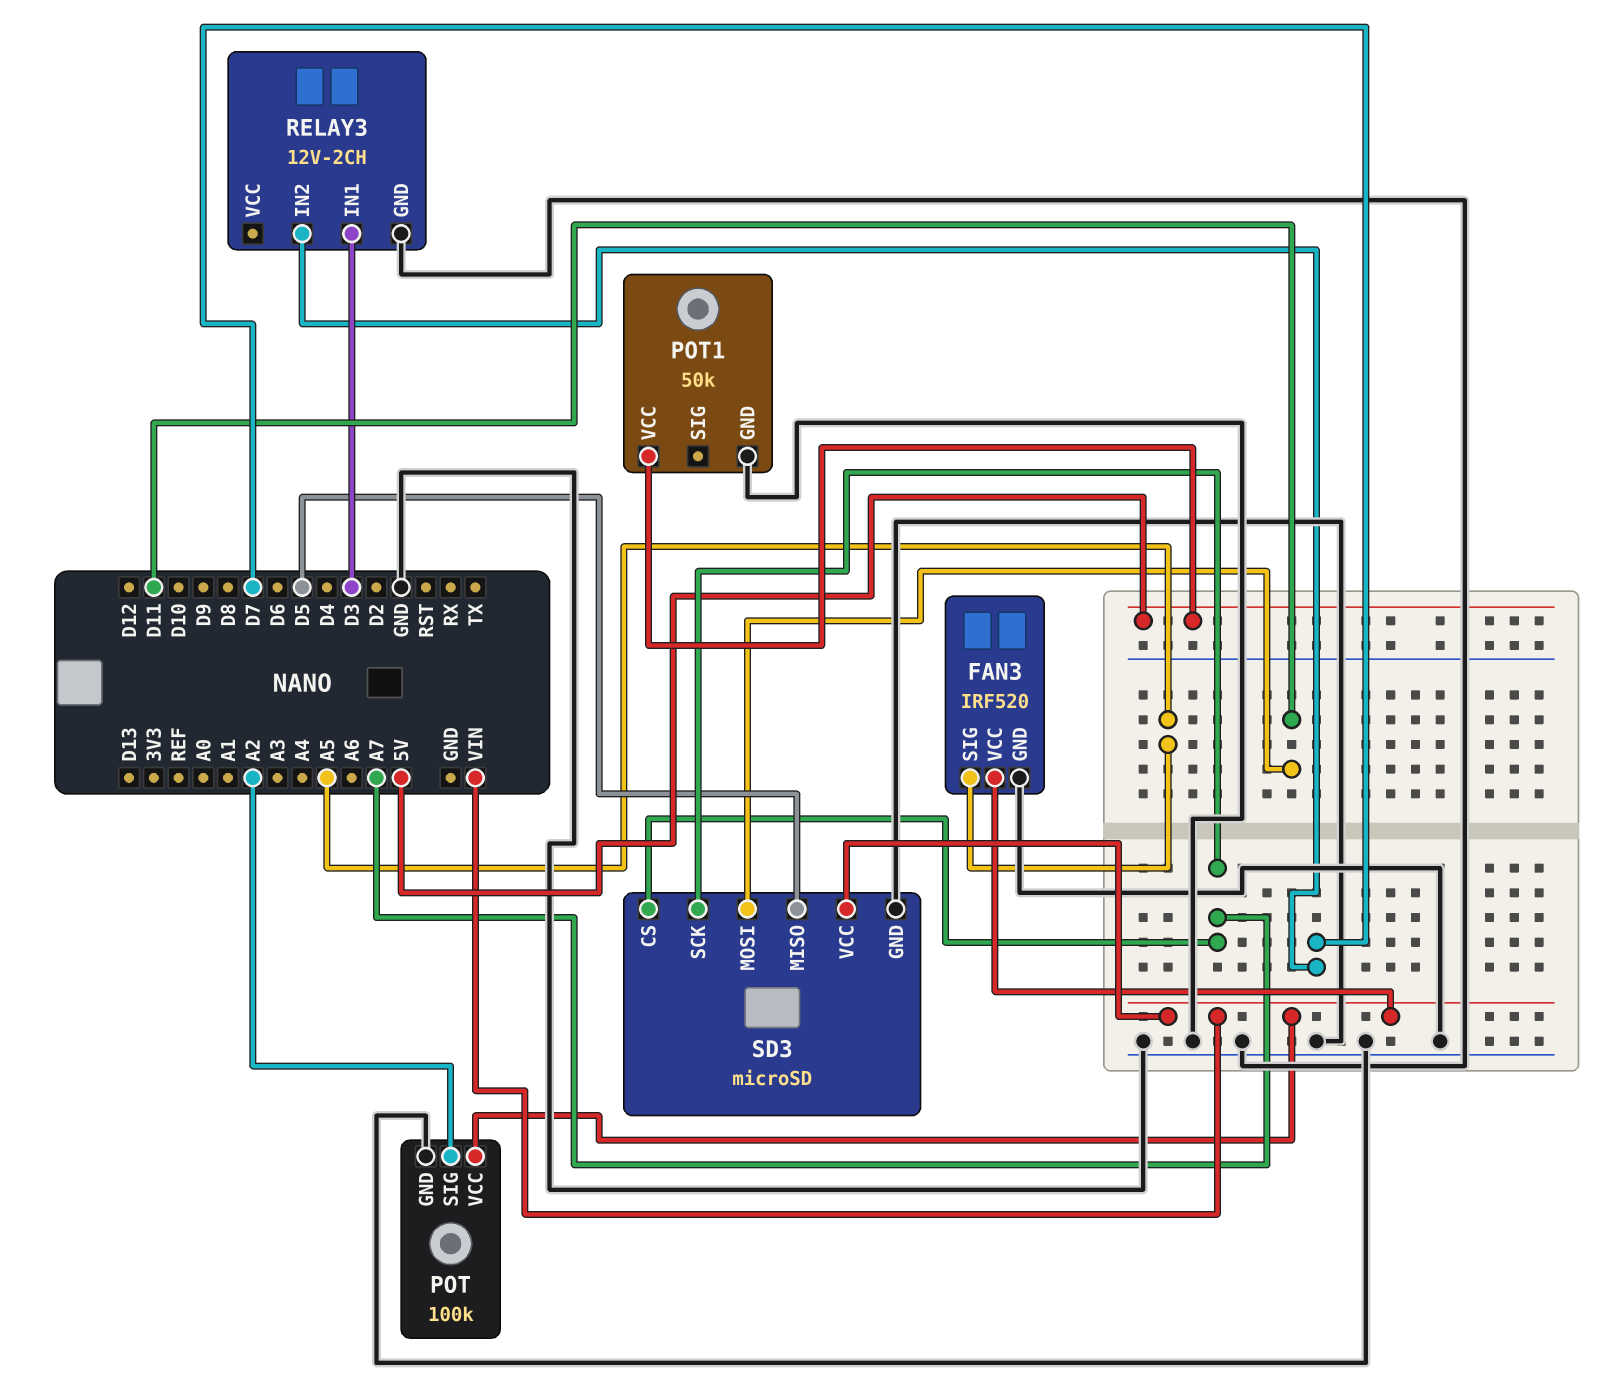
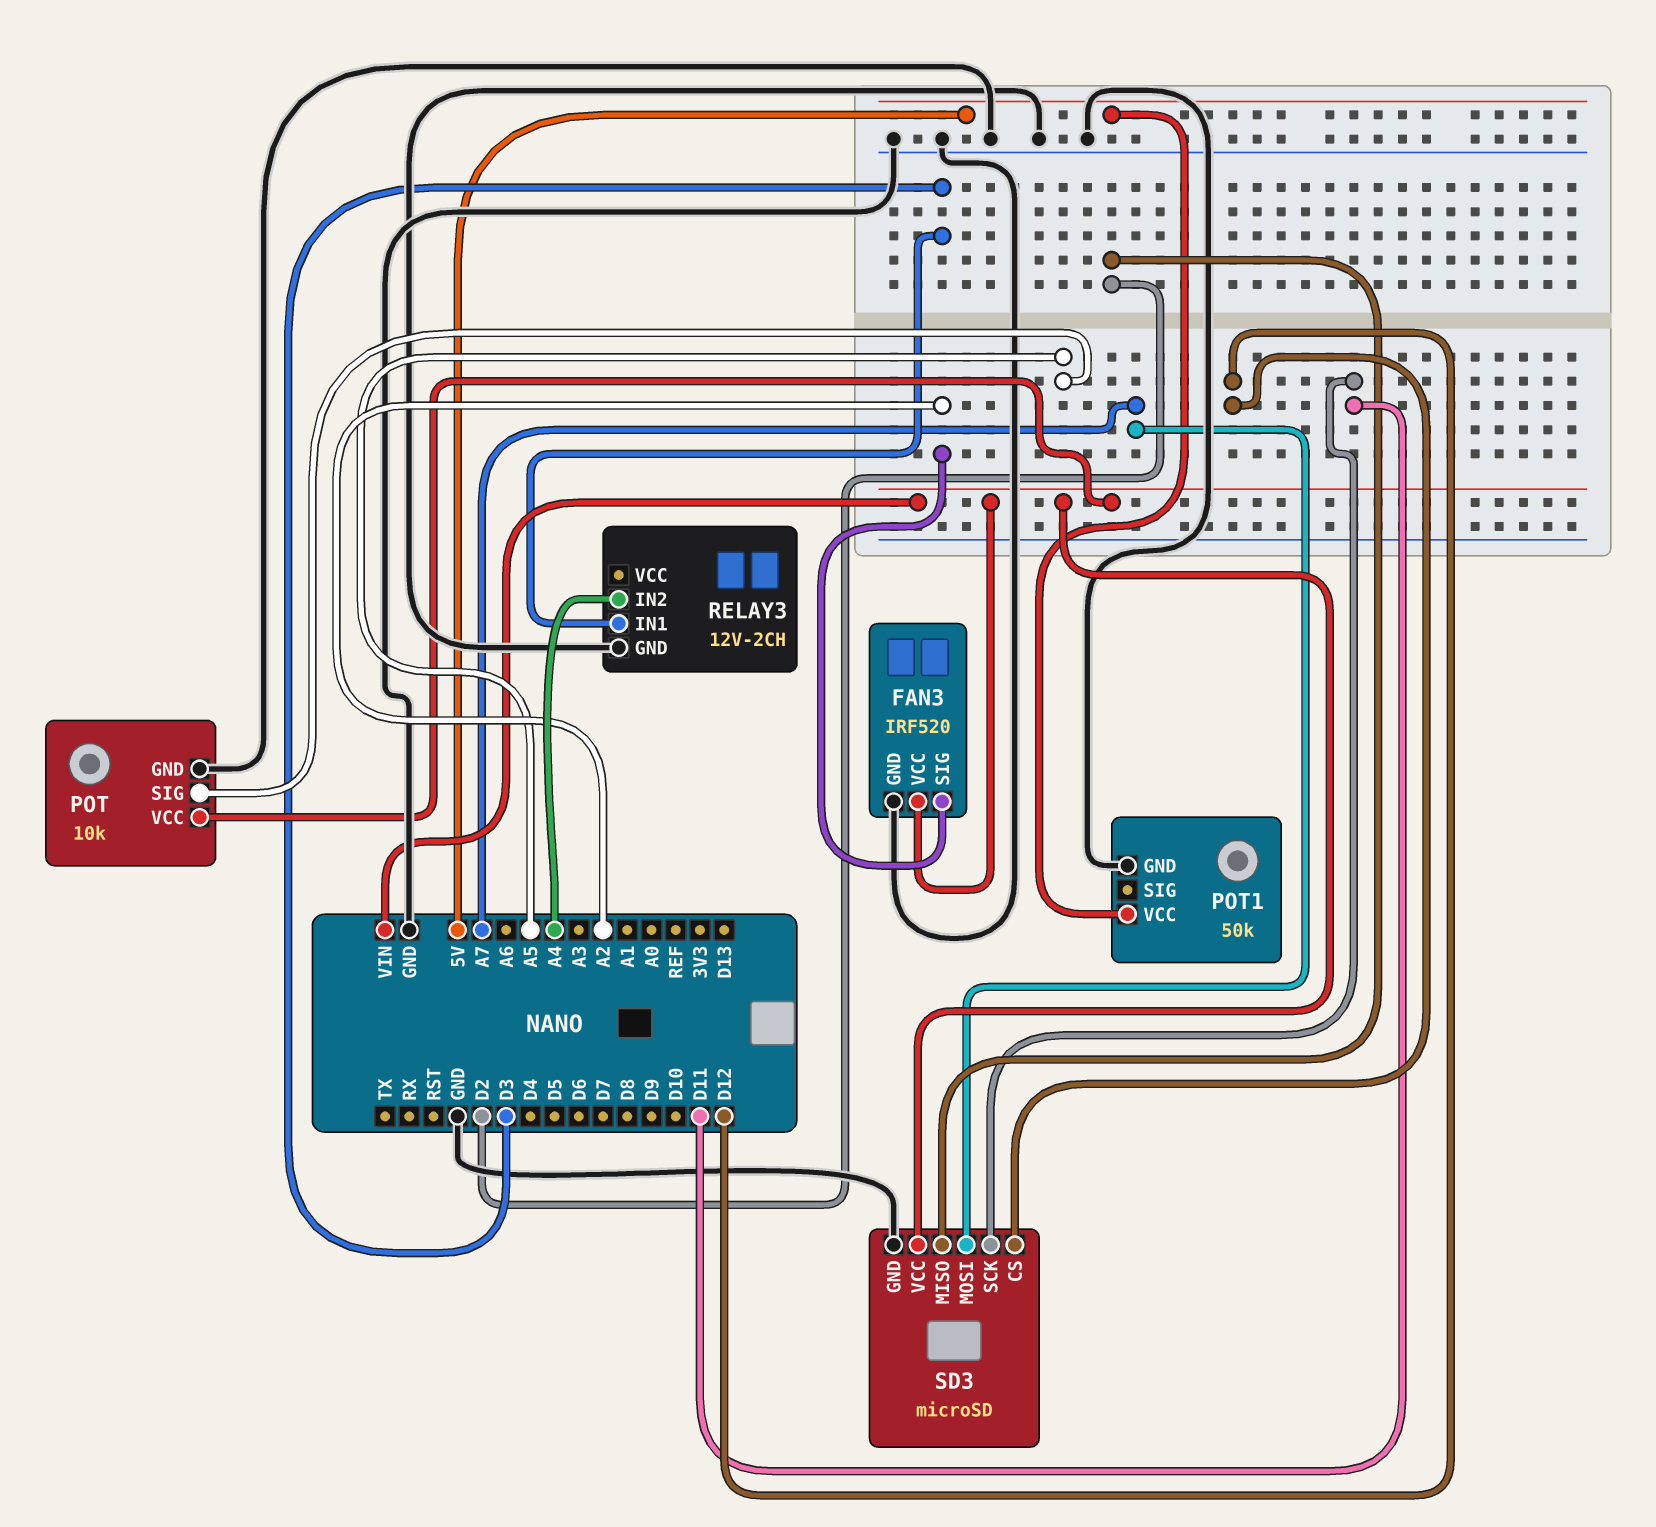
FAN3 pin SIG: A5 -> A2
POT: 100k -> 10k
POT pin SIG: A2 -> A5
RELAY3 pin IN2: D7 -> A4
SD3 pin CS: A7 -> D12
SD3 pin MISO: D5 -> D2
SD3 pin MOSI: D11 -> A7
SD3 pin SCK: A7 -> D11

